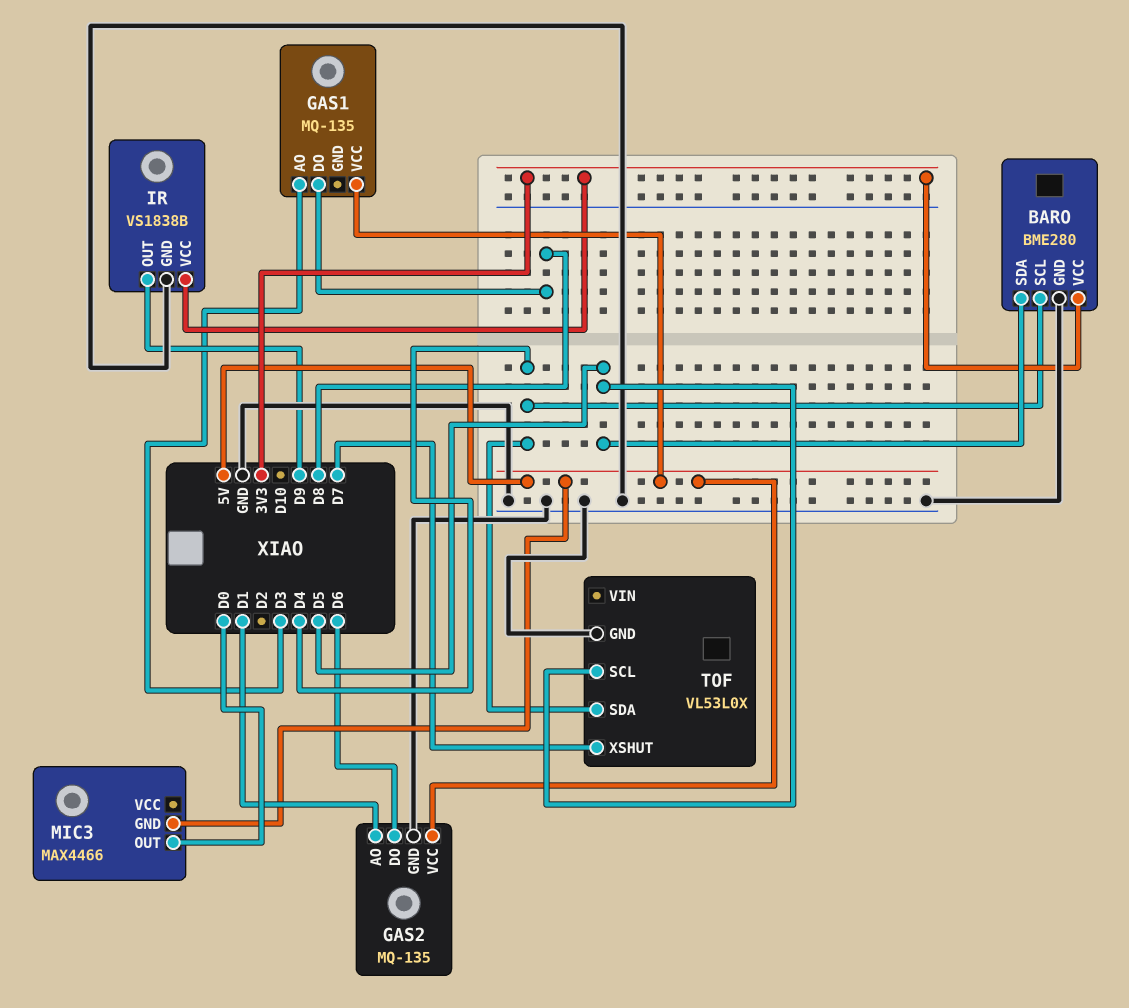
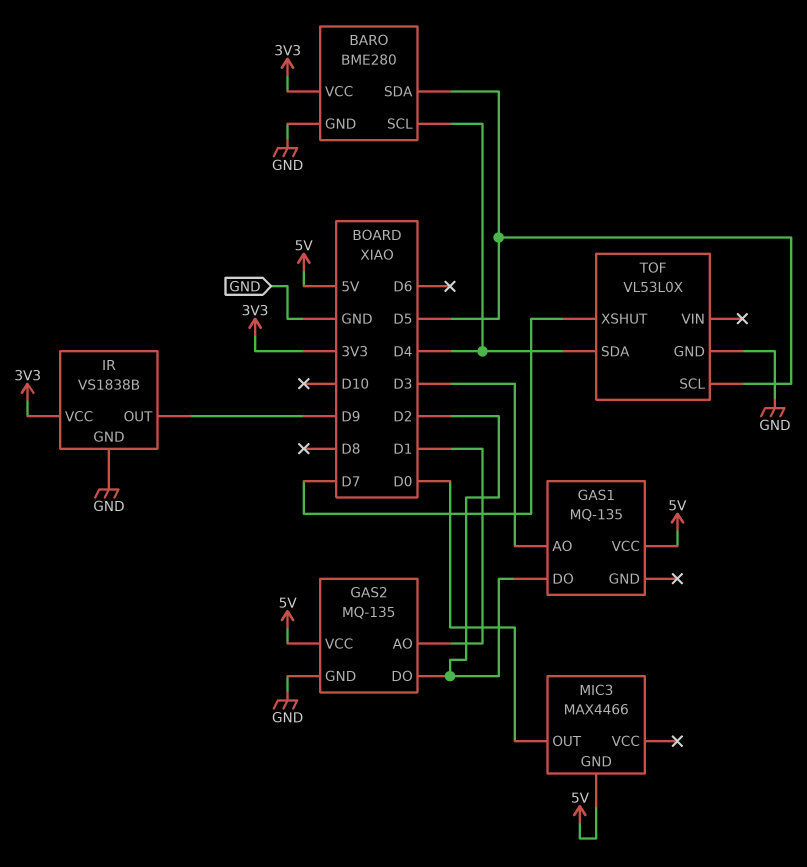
GAS1 pin DO: D8 -> D2
GAS2 pin DO: D6 -> D2

